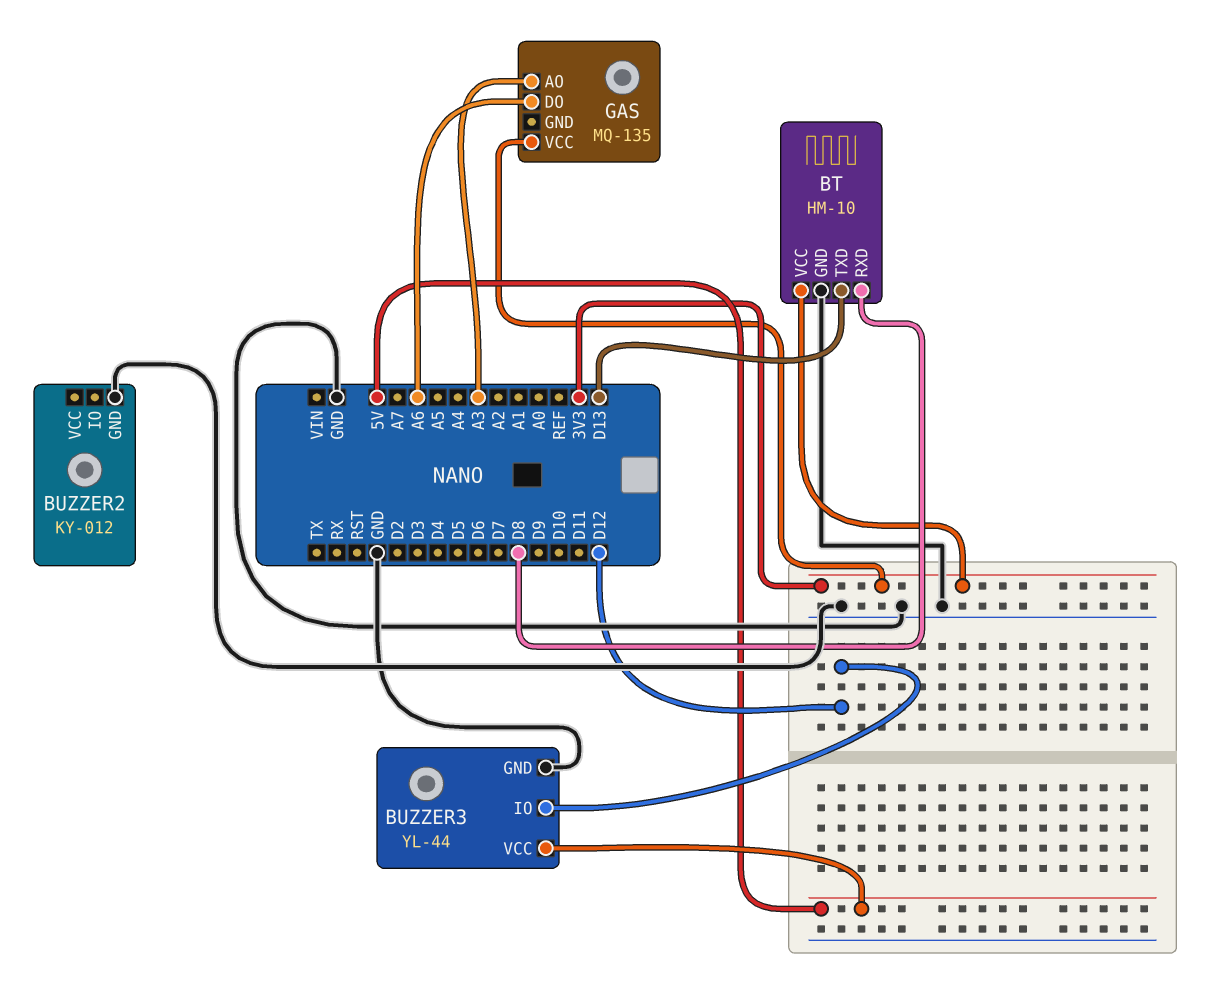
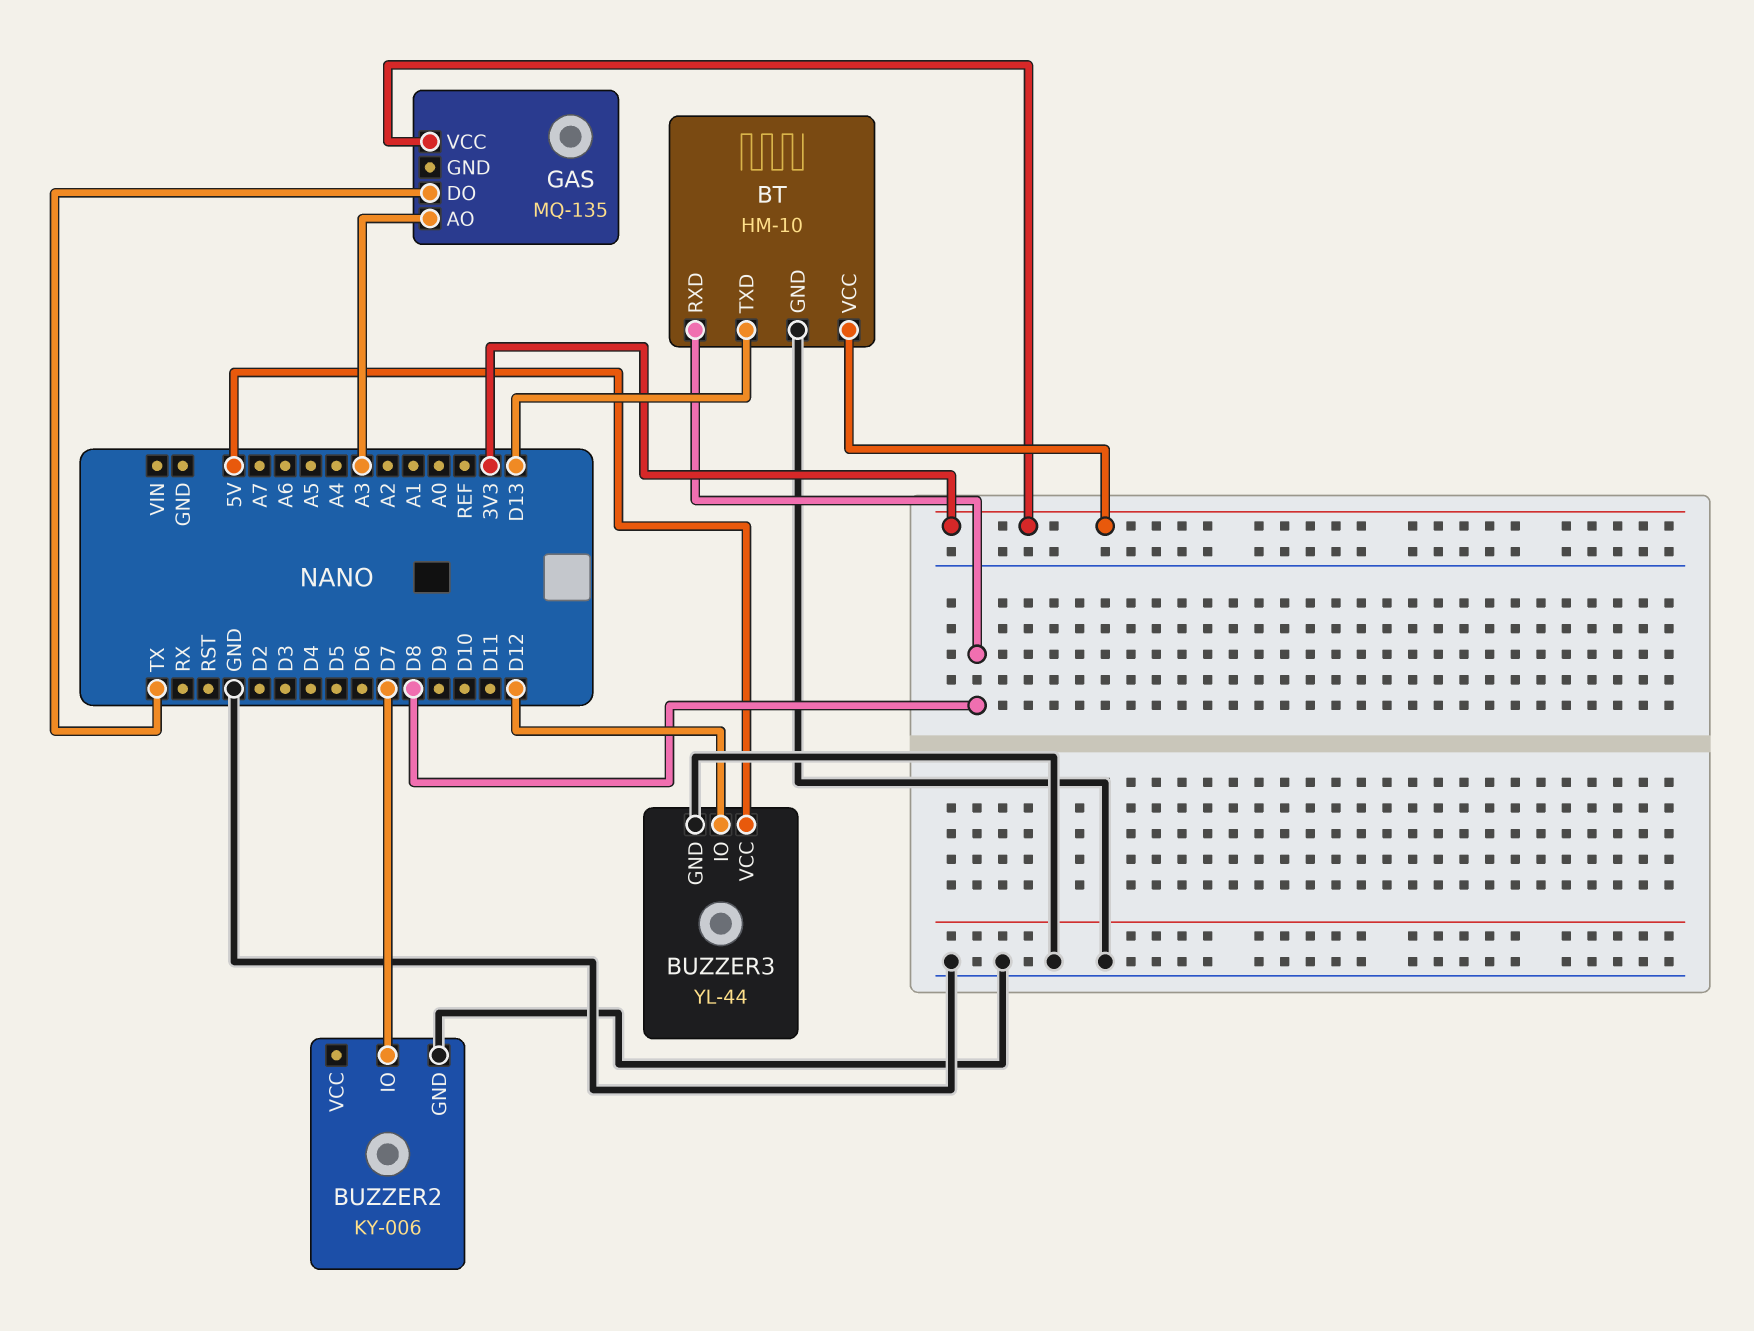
BUZZER2: KY-012 -> KY-006
BUZZER2 pin IO: none -> D7
GAS pin DO: A6 -> TX

